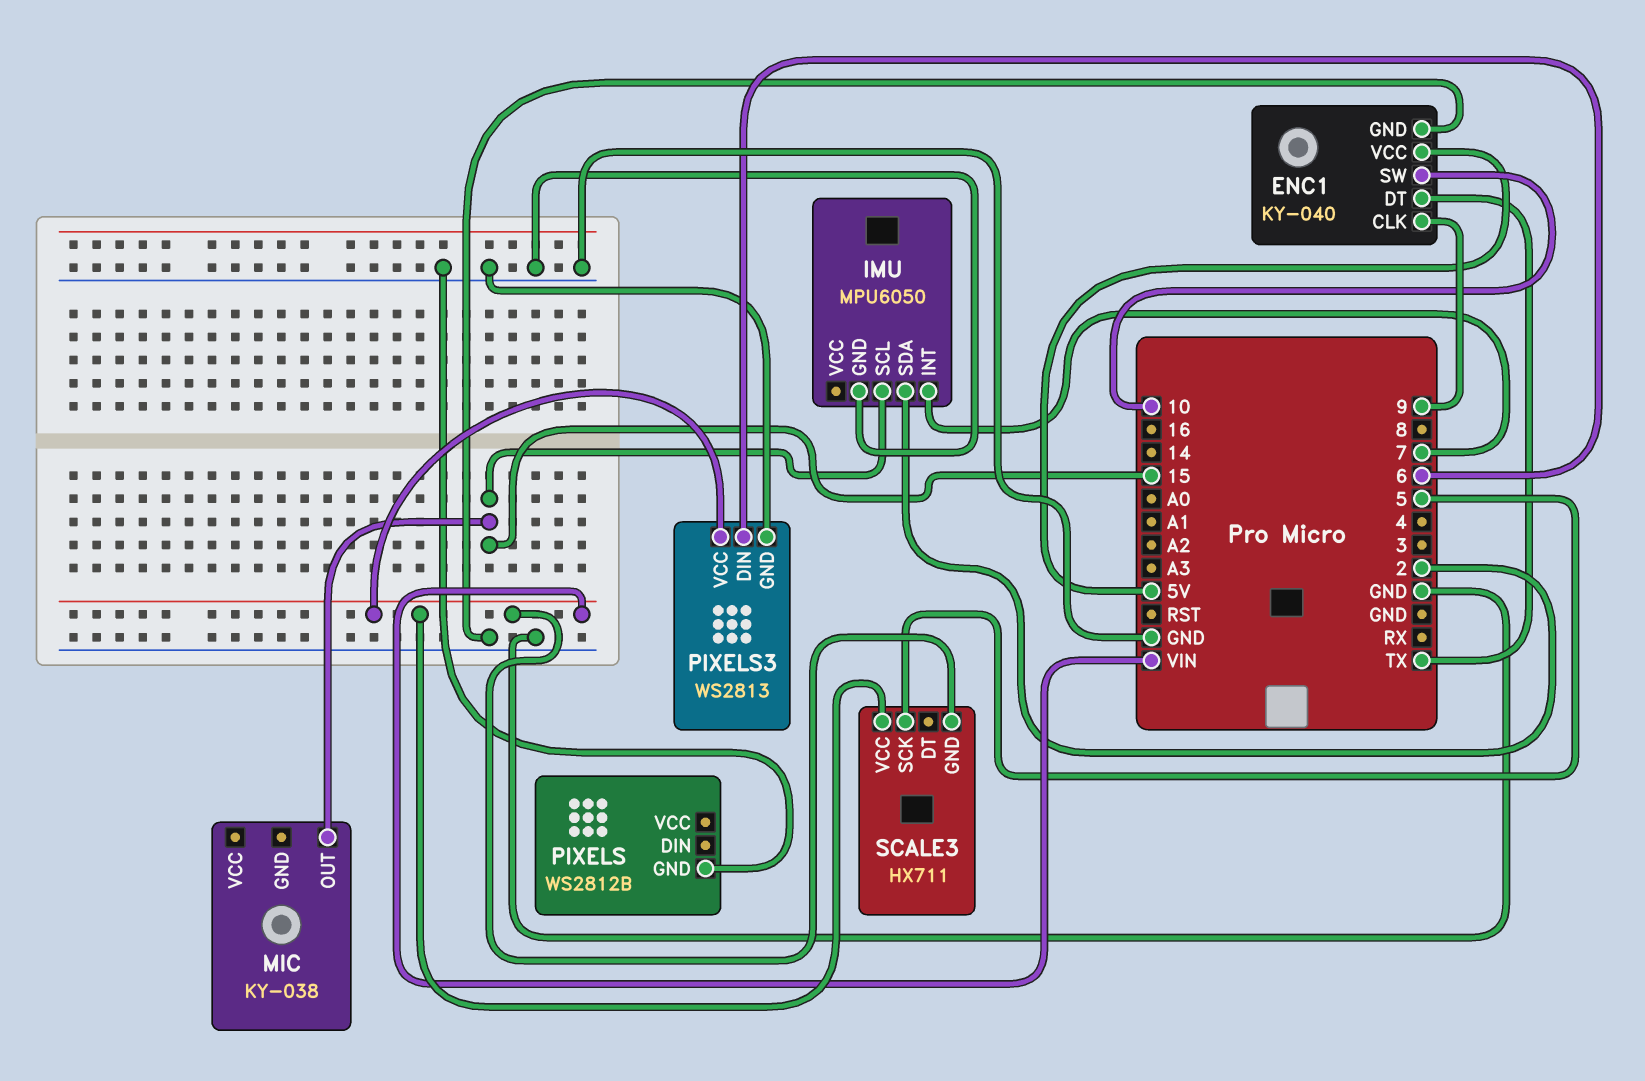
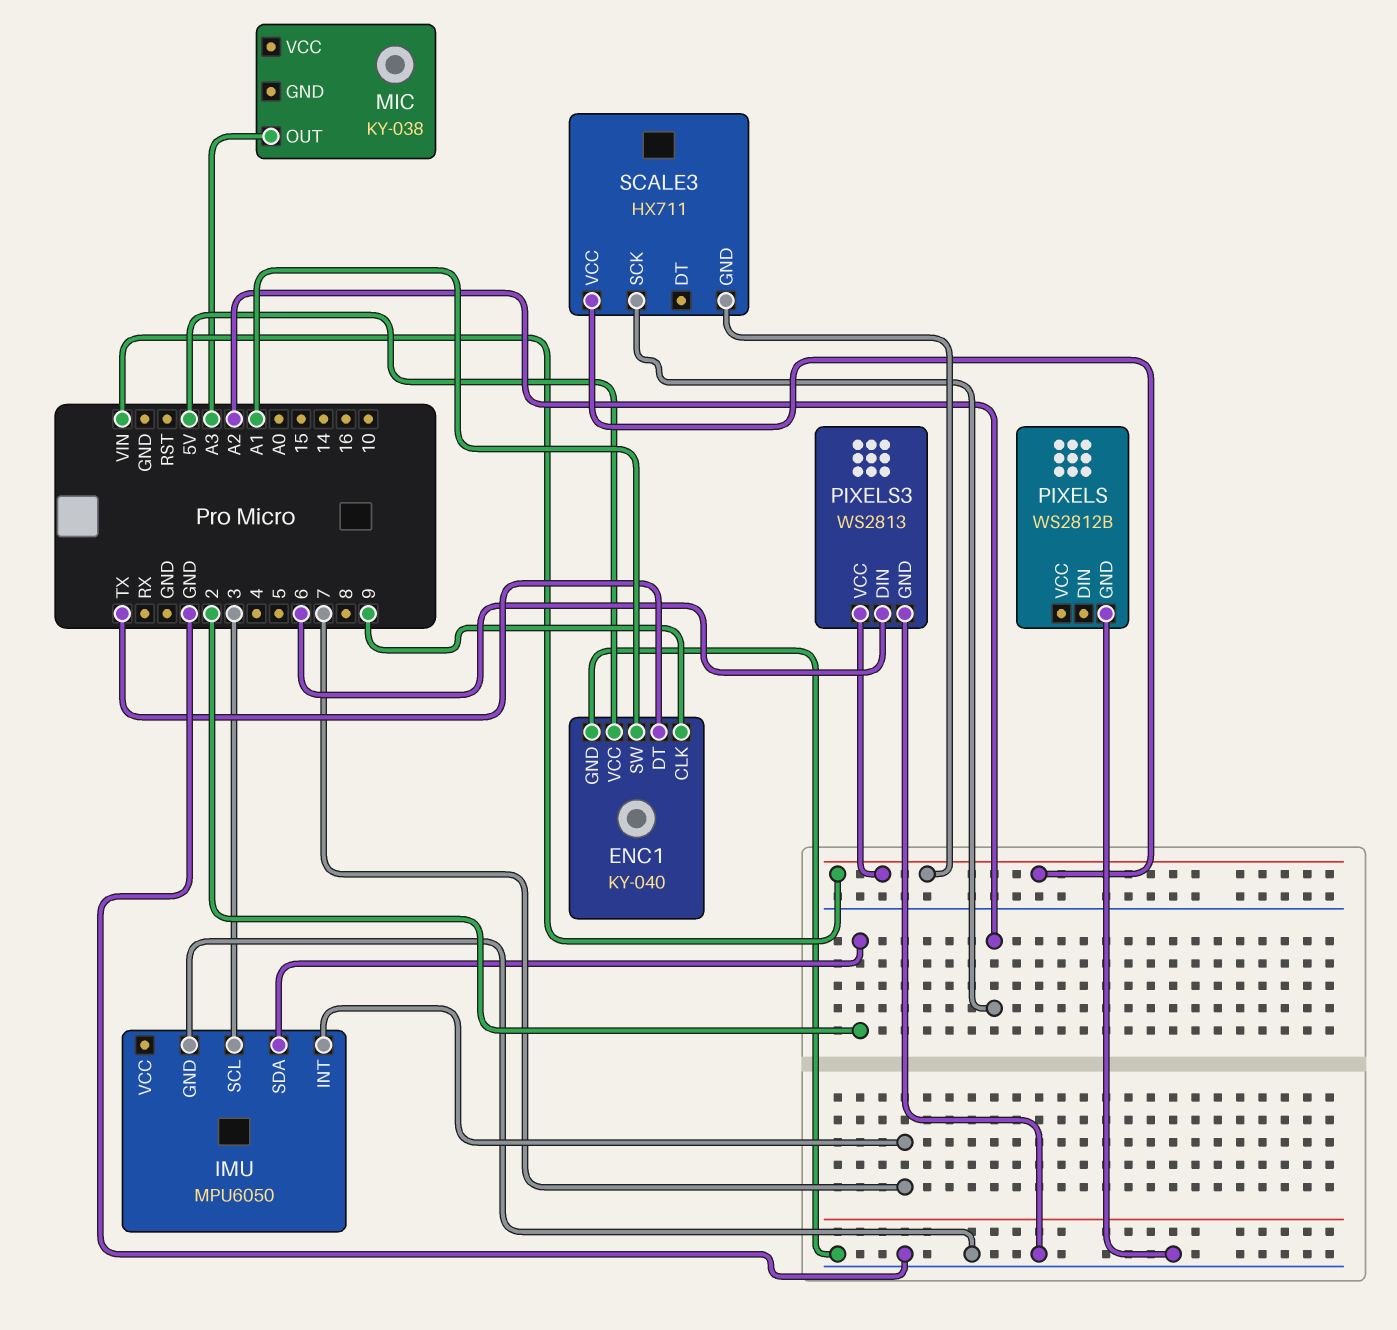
ENC1 pin SW: 10 -> A1
IMU pin SCL: 15 -> 3
MIC pin OUT: 15 -> A3
SCALE3 pin SCK: 5 -> A2

